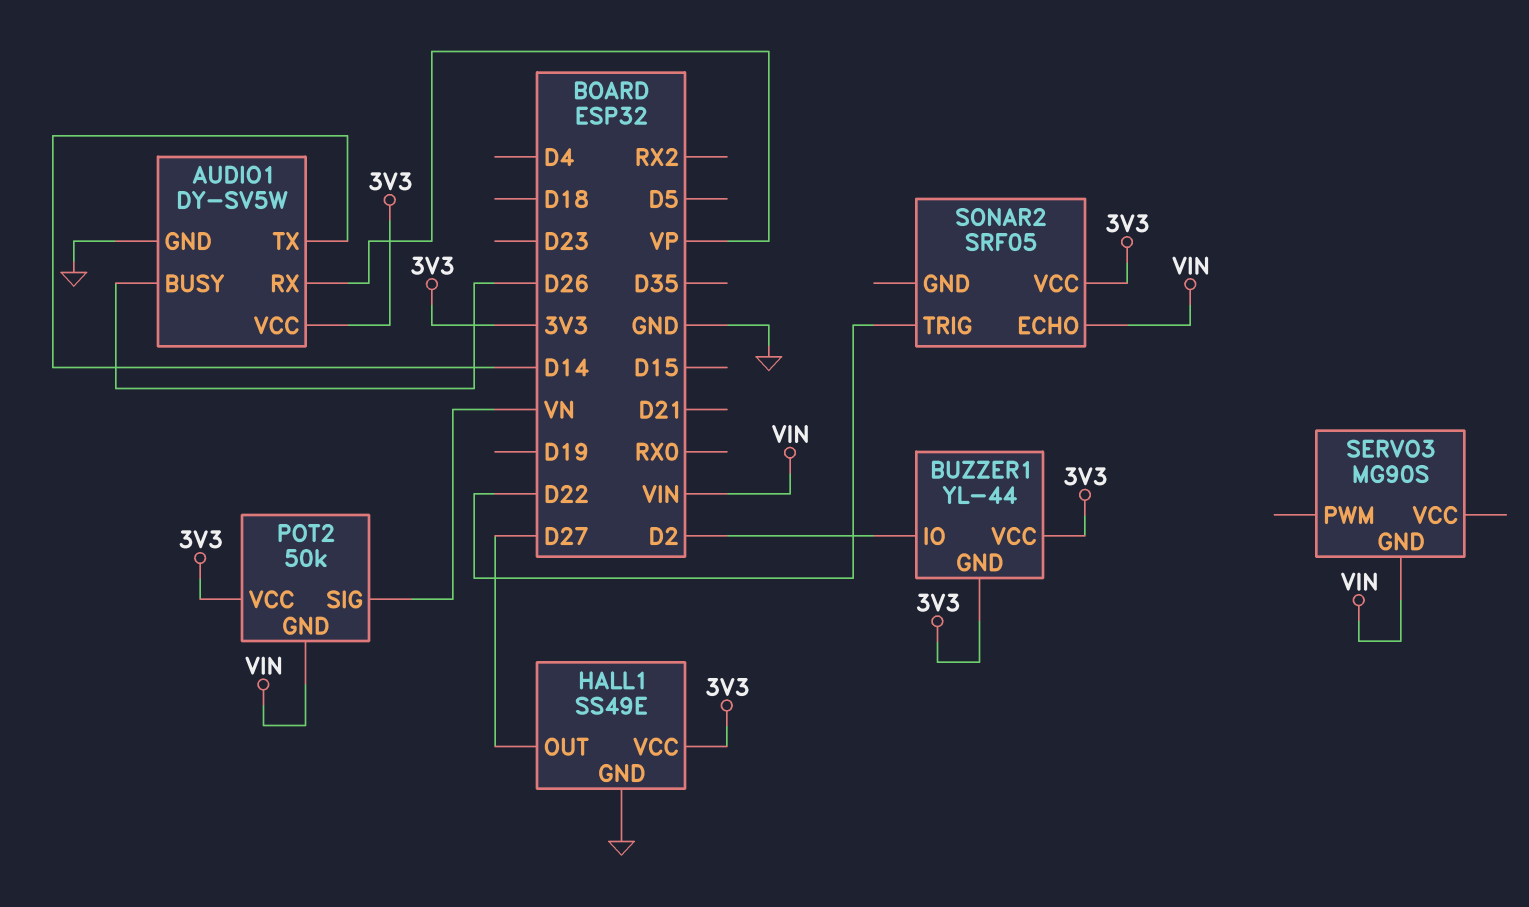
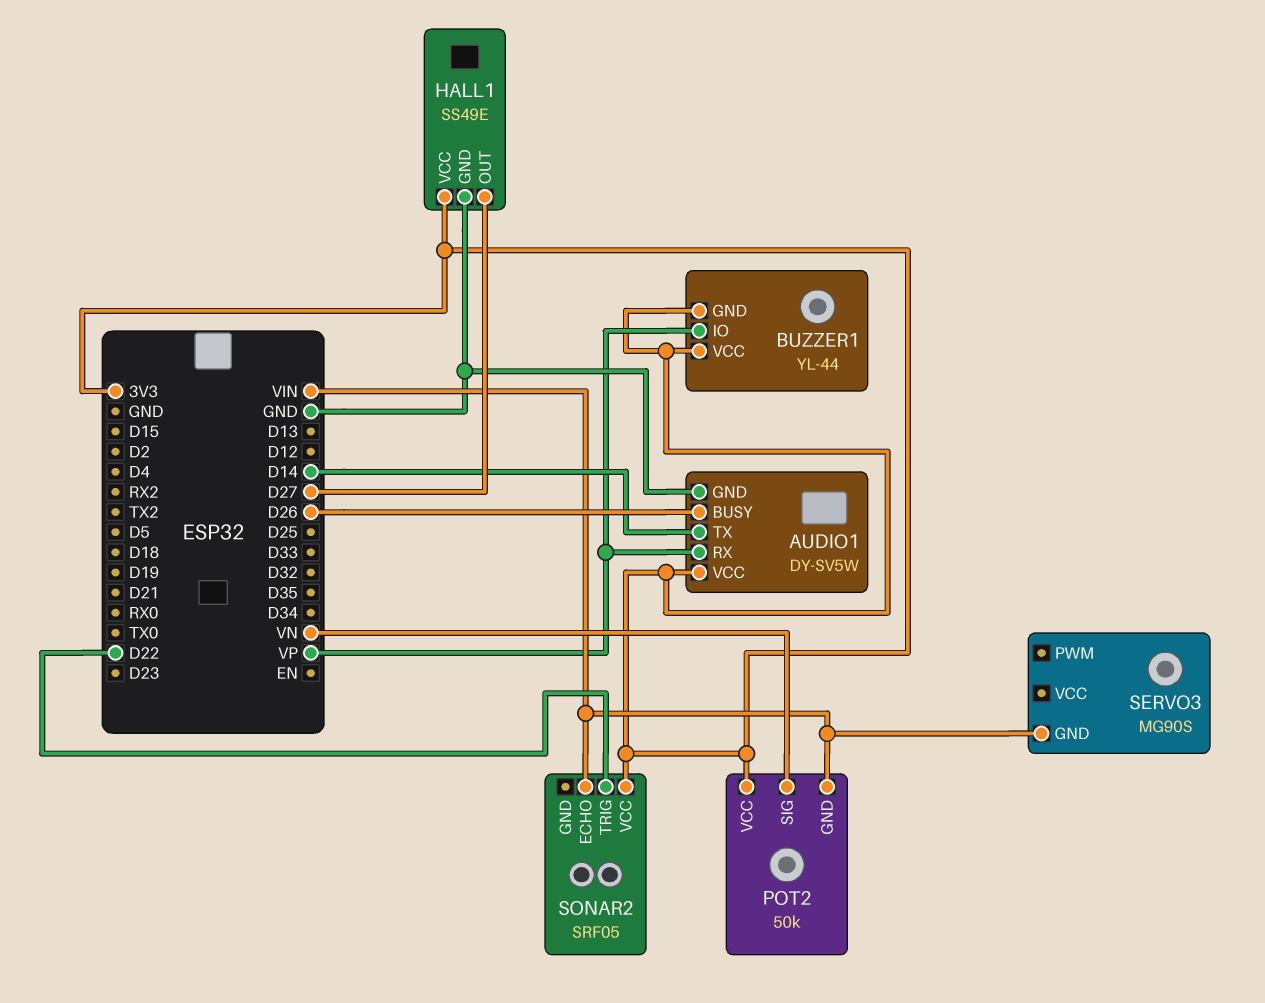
BUZZER1 pin IO: D2 -> VP

